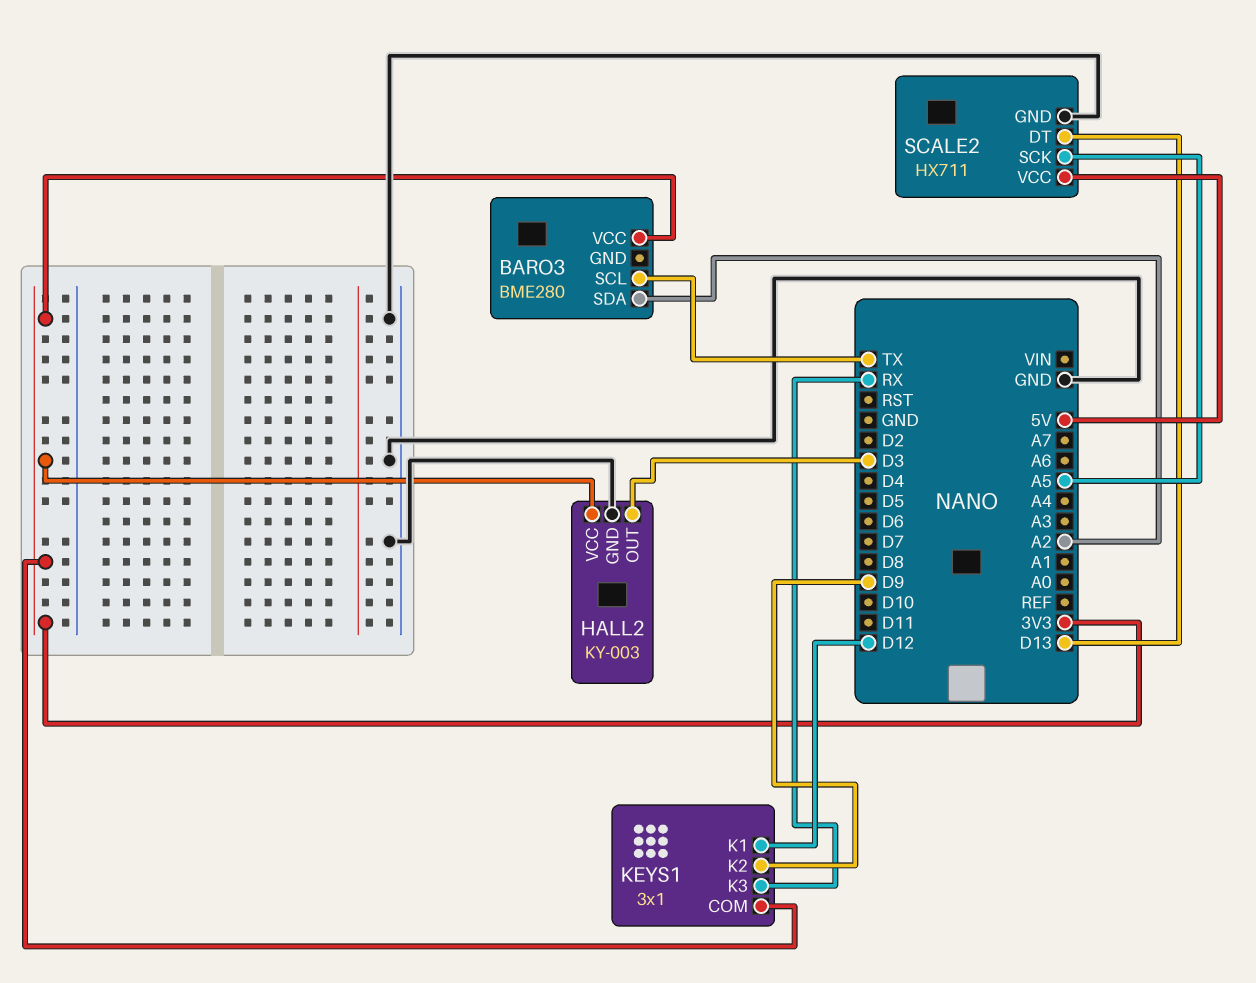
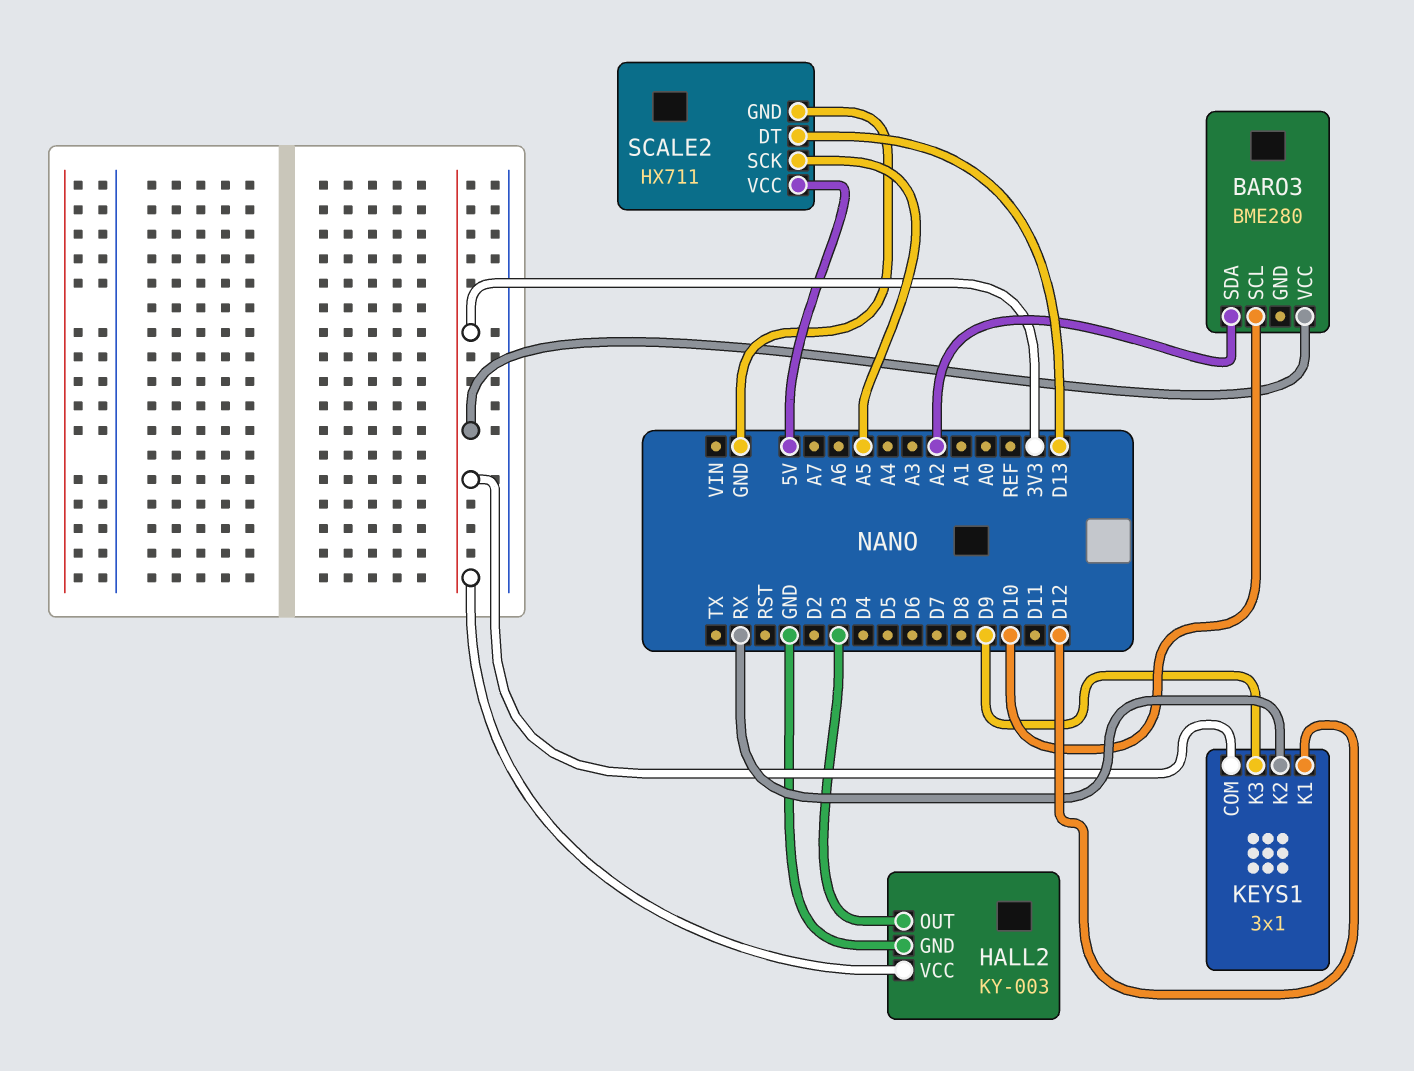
BARO3 pin SCL: TX -> D10
KEYS1 pin K2: D9 -> RX
KEYS1 pin K3: RX -> D9

